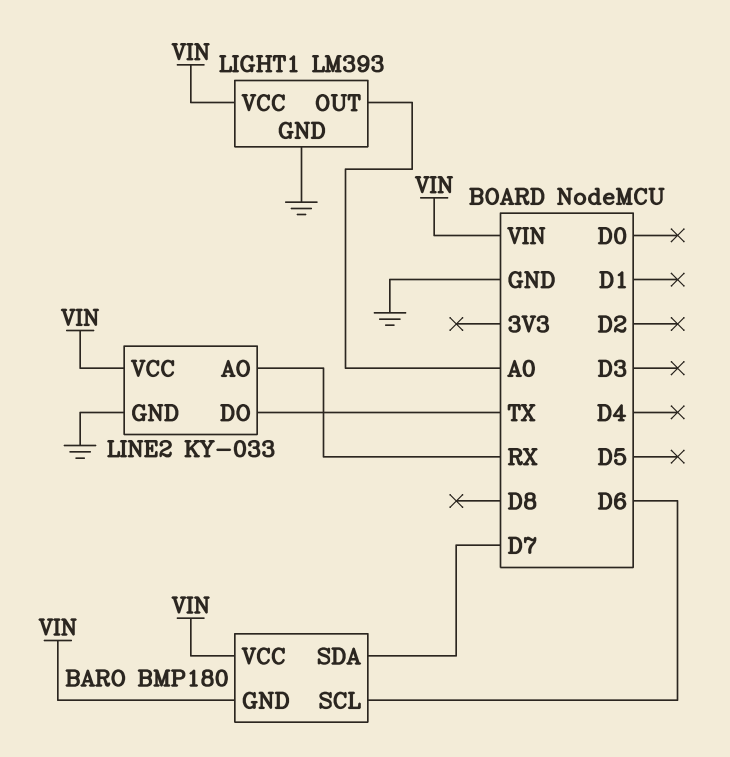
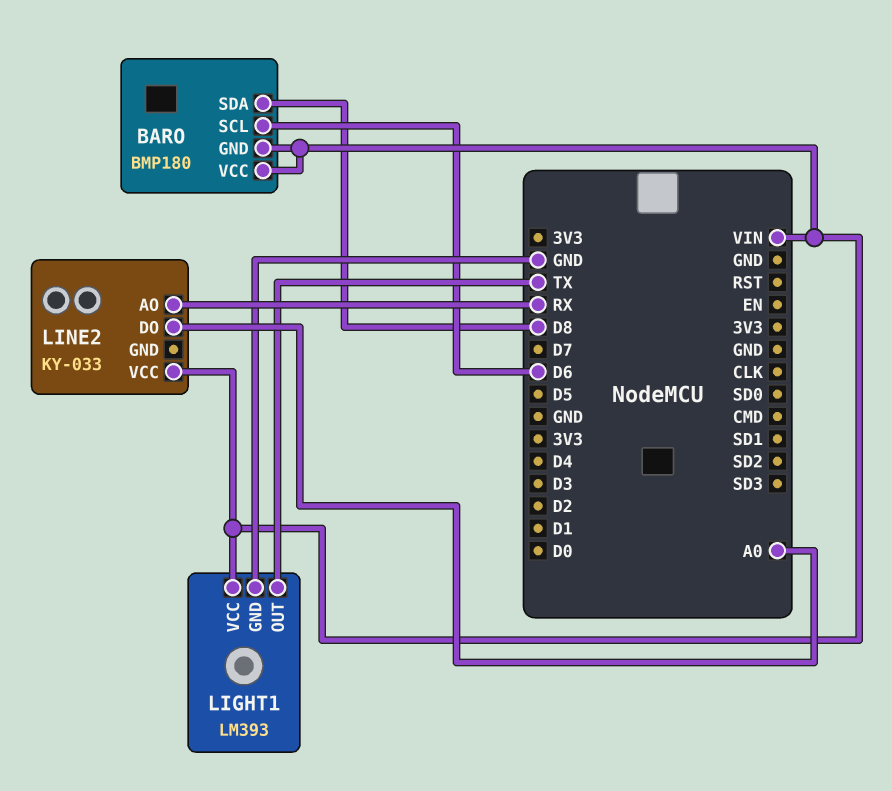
BARO pin SDA: D7 -> D8
LIGHT1 pin OUT: A0 -> TX
LINE2 pin DO: TX -> A0
LINE2 pin GND: GND -> none

